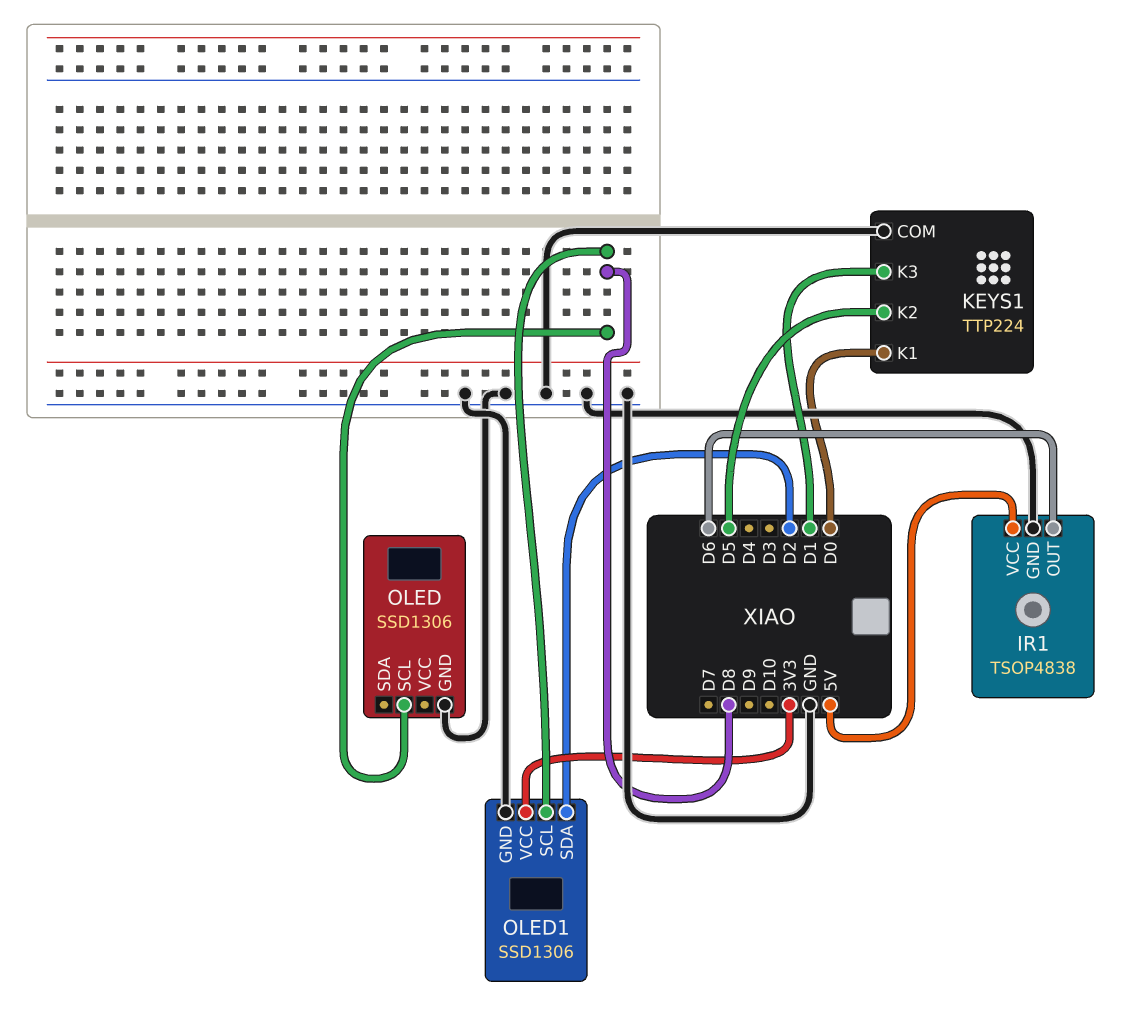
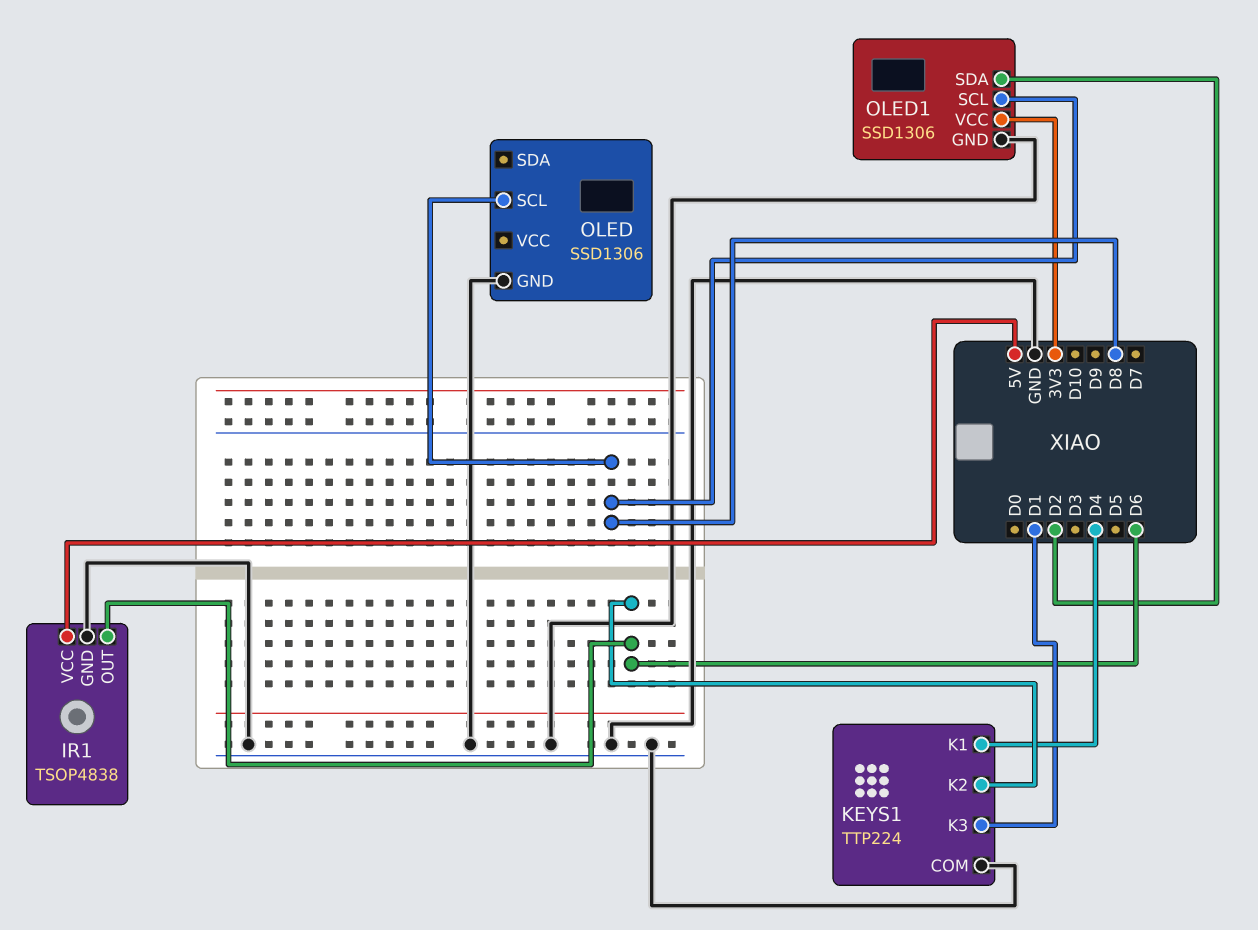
KEYS1 pin K1: D0 -> D4
KEYS1 pin K2: D5 -> D6

